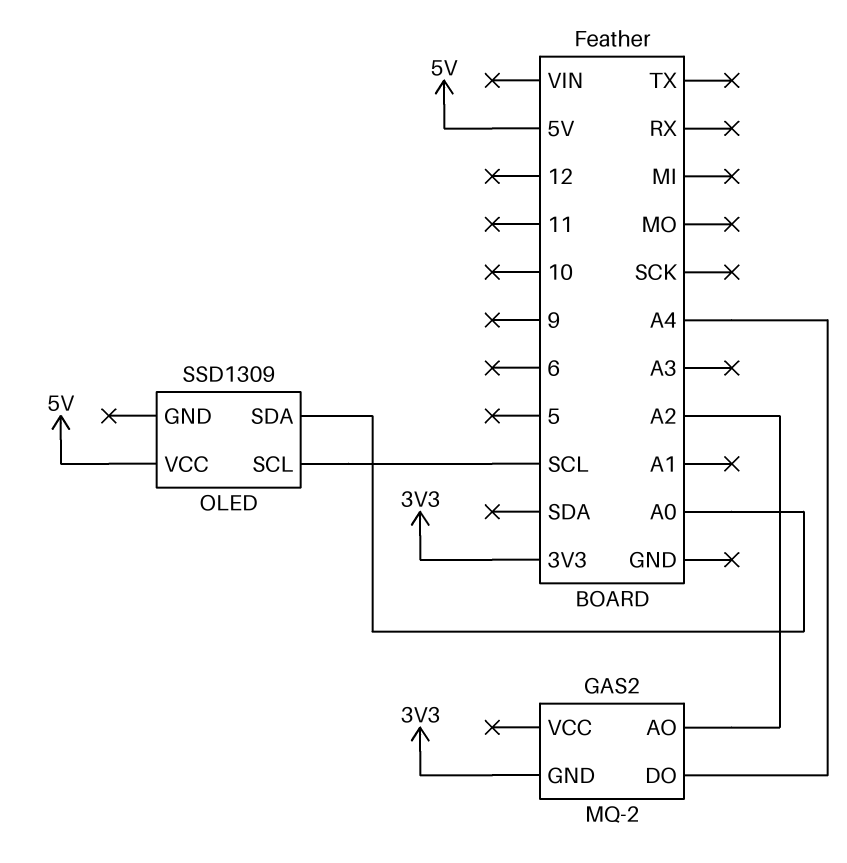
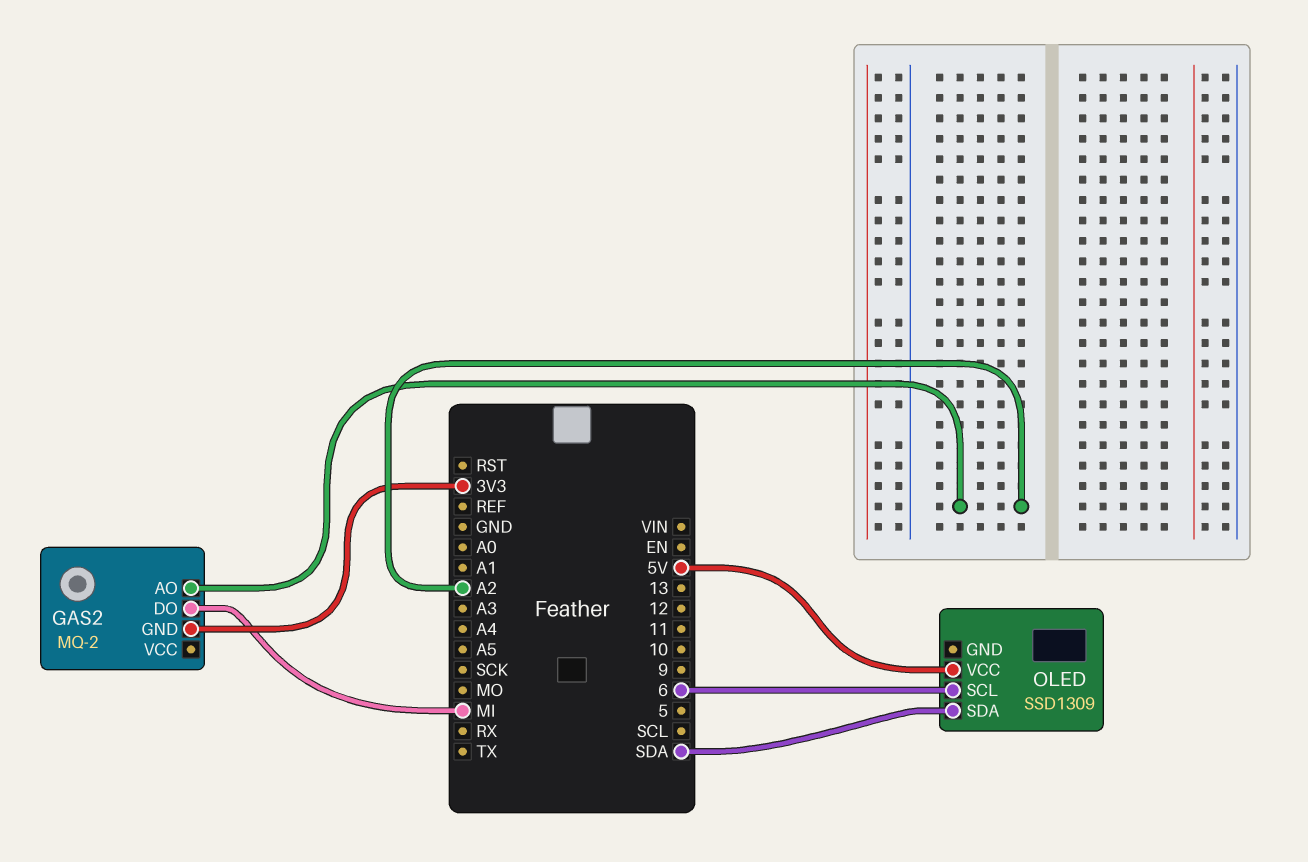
GAS2 pin DO: A4 -> MI
OLED pin SCL: SCL -> 6
OLED pin SDA: A0 -> SDA

